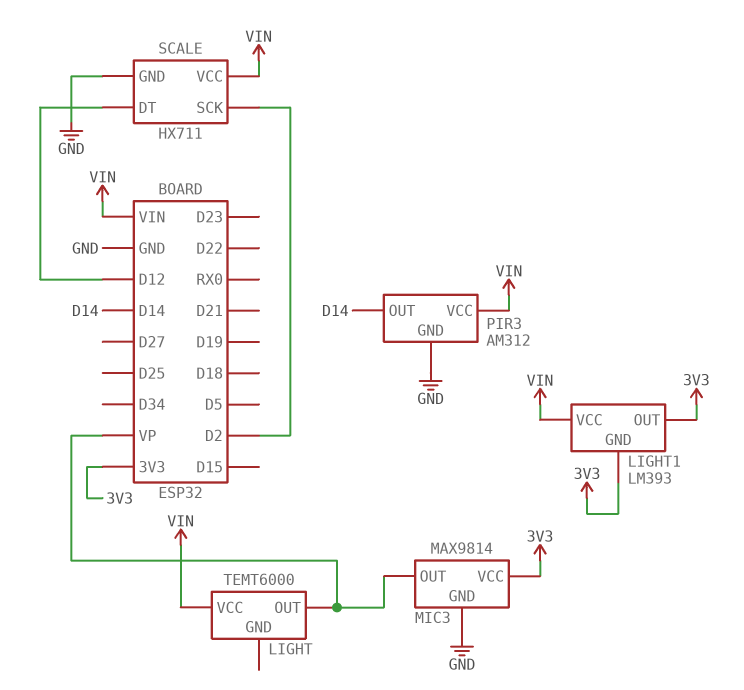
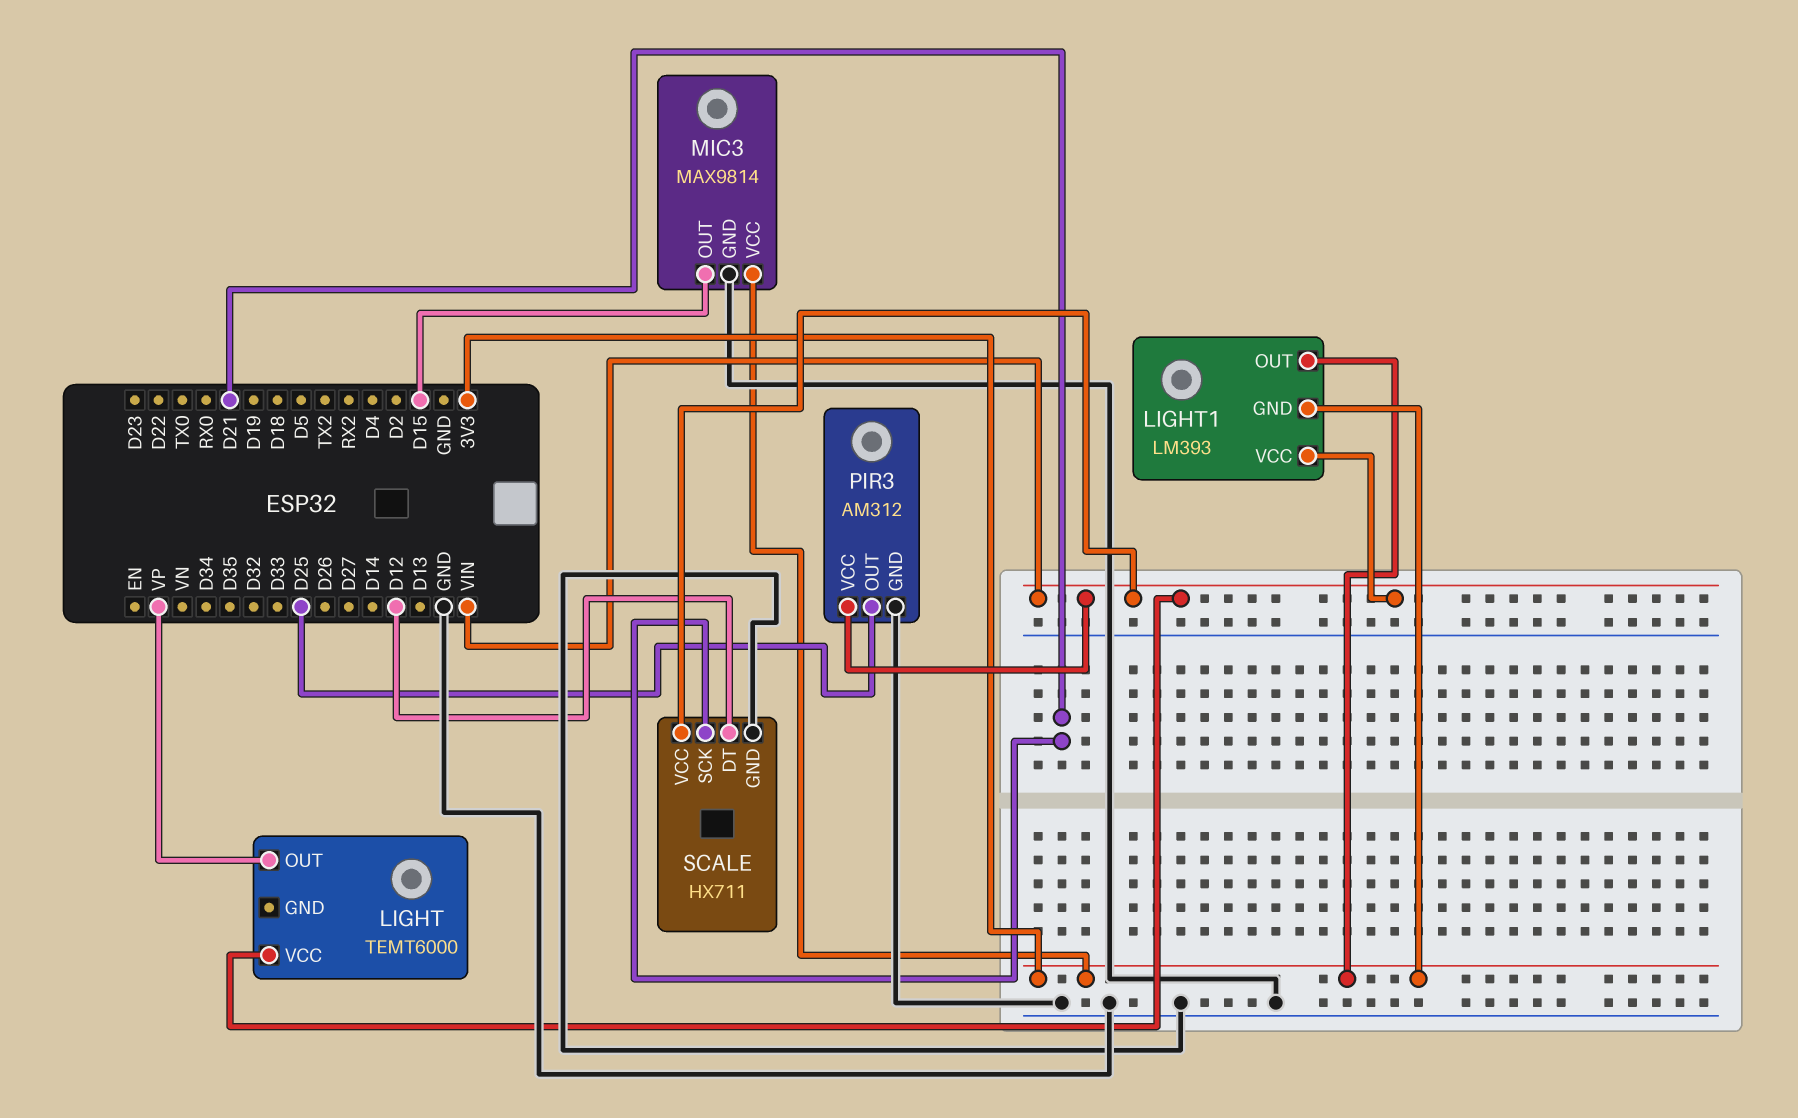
MIC3 pin OUT: VP -> D15
PIR3 pin OUT: D14 -> D25
SCALE pin SCK: D2 -> D21

